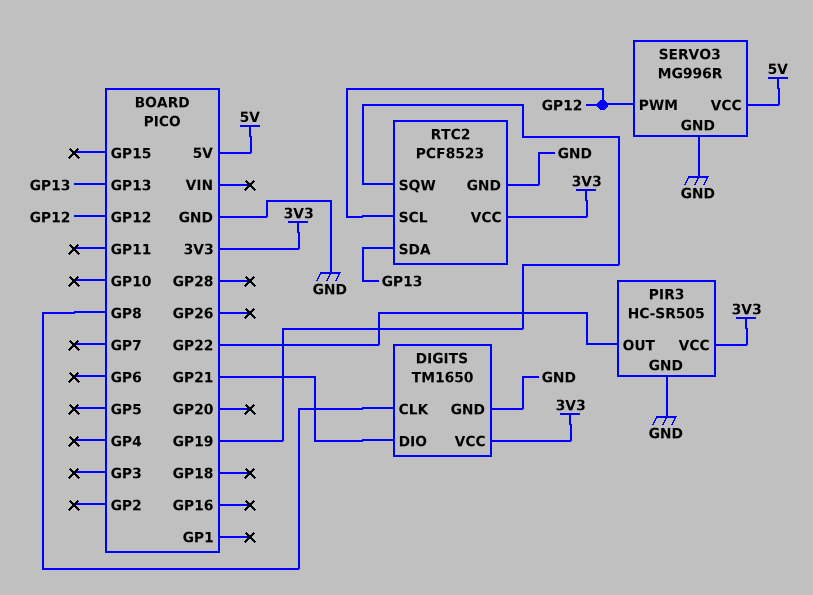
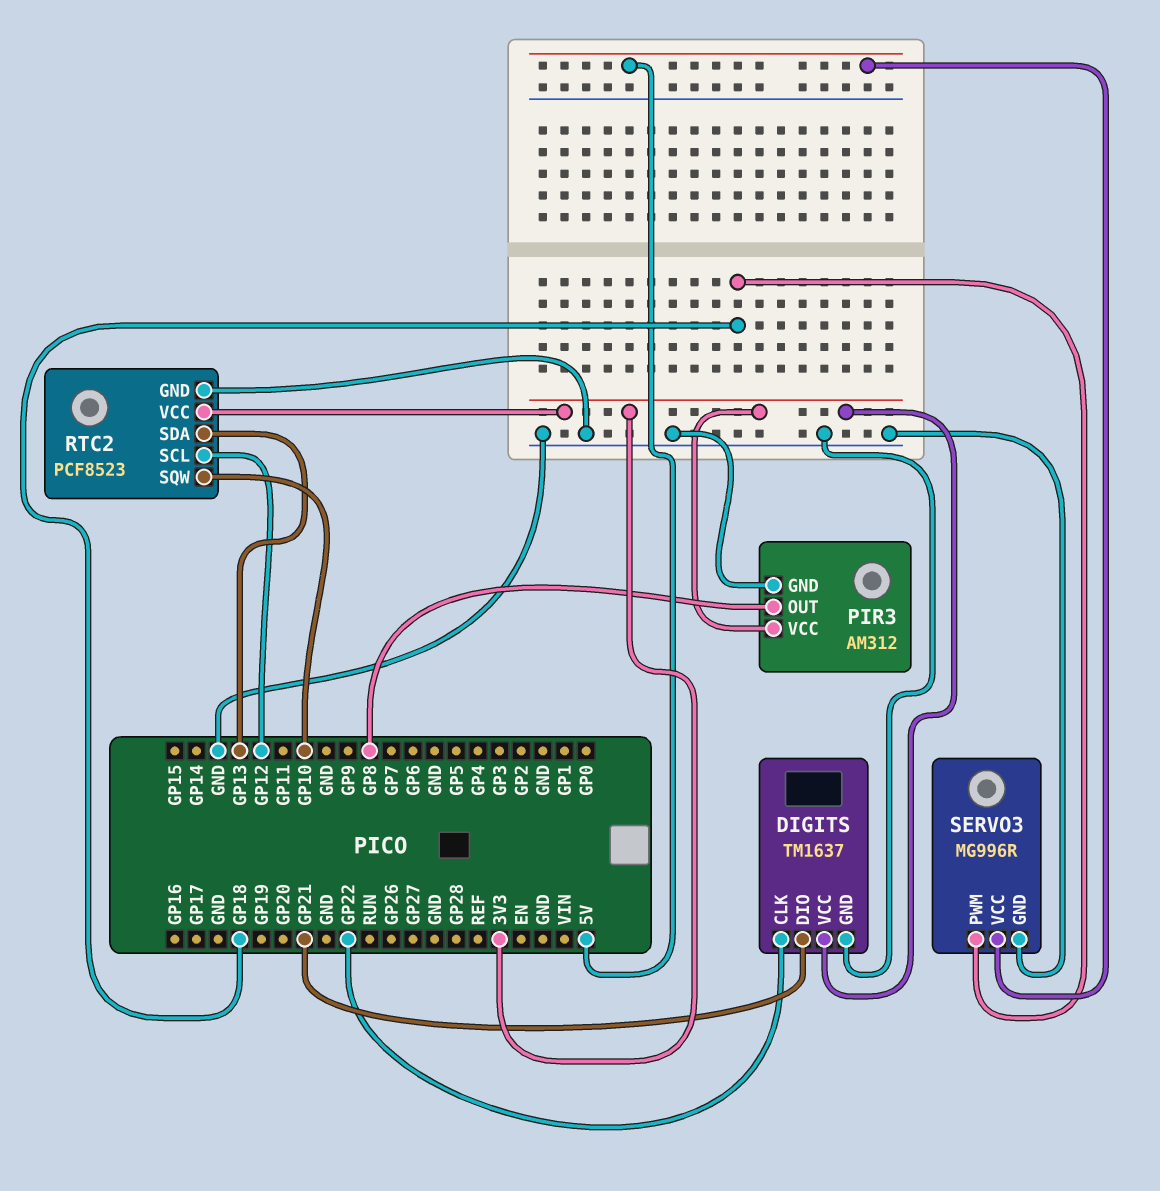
DIGITS: TM1650 -> TM1637
DIGITS pin CLK: GP8 -> GP22
PIR3: HC-SR505 -> AM312
PIR3 pin OUT: GP22 -> GP8
RTC2 pin SQW: GP19 -> GP10
SERVO3 pin PWM: GP12 -> GP18

